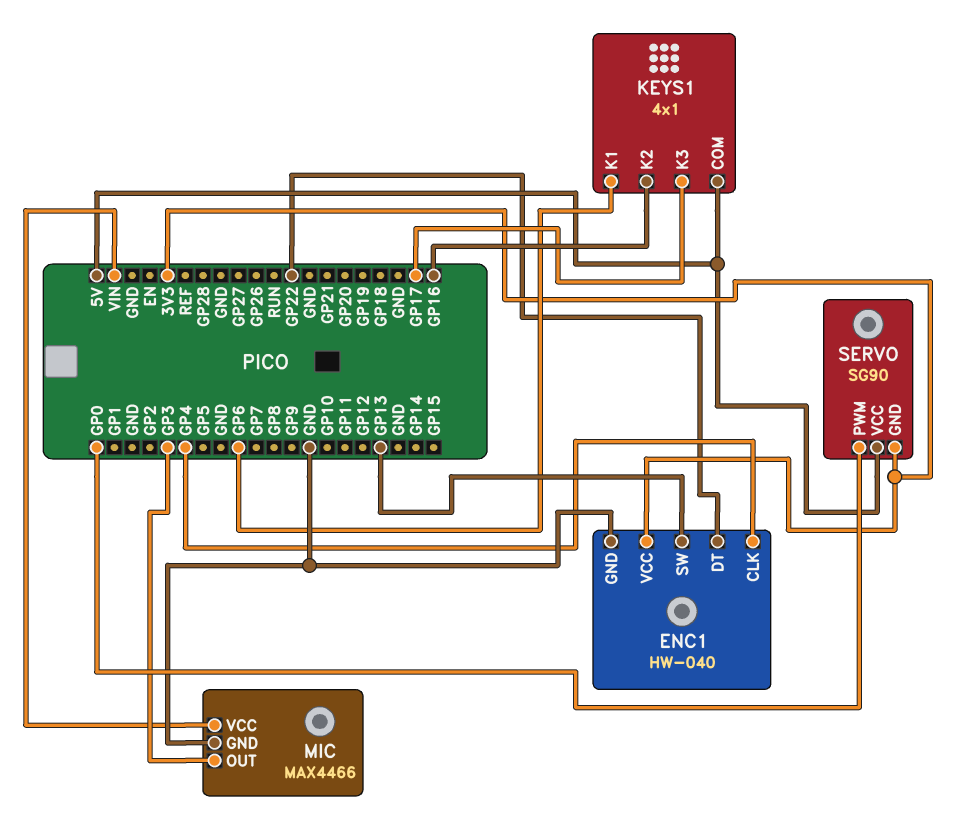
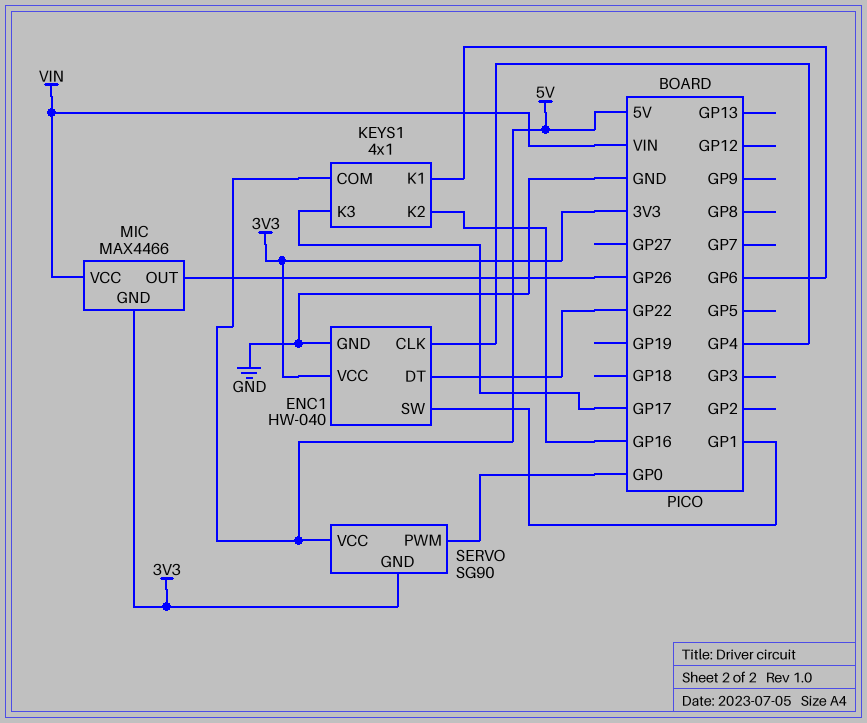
ENC1 pin SW: GP13 -> GP1
MIC pin GND: GND -> 3V3
MIC pin OUT: GP3 -> GP26

